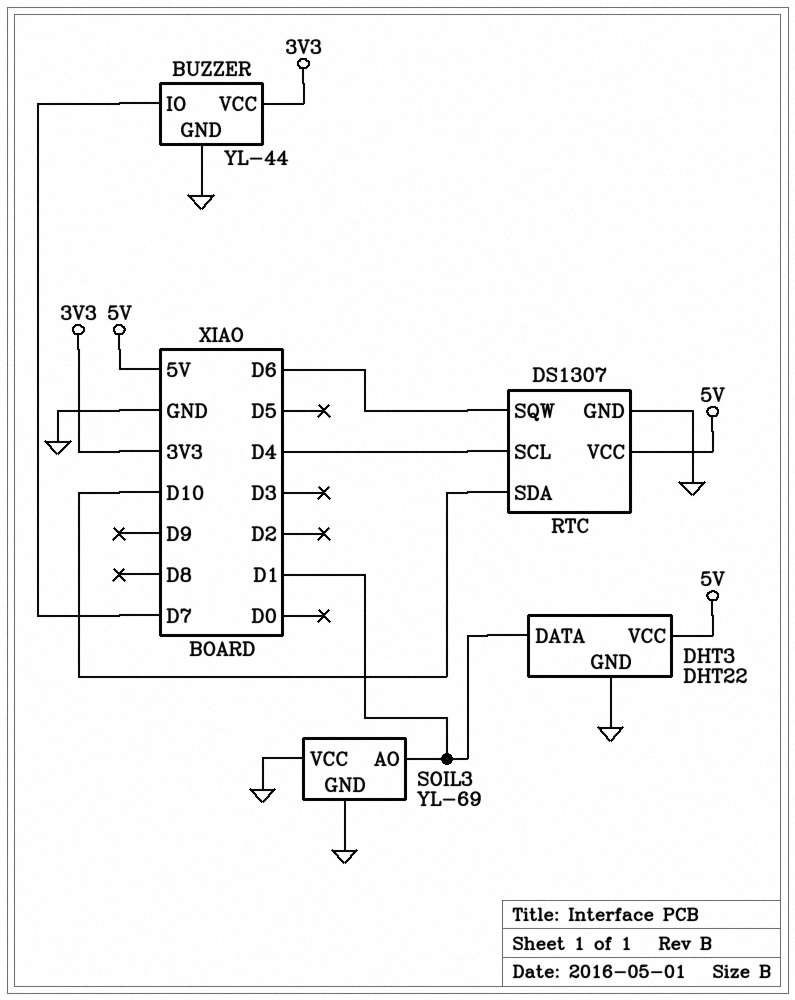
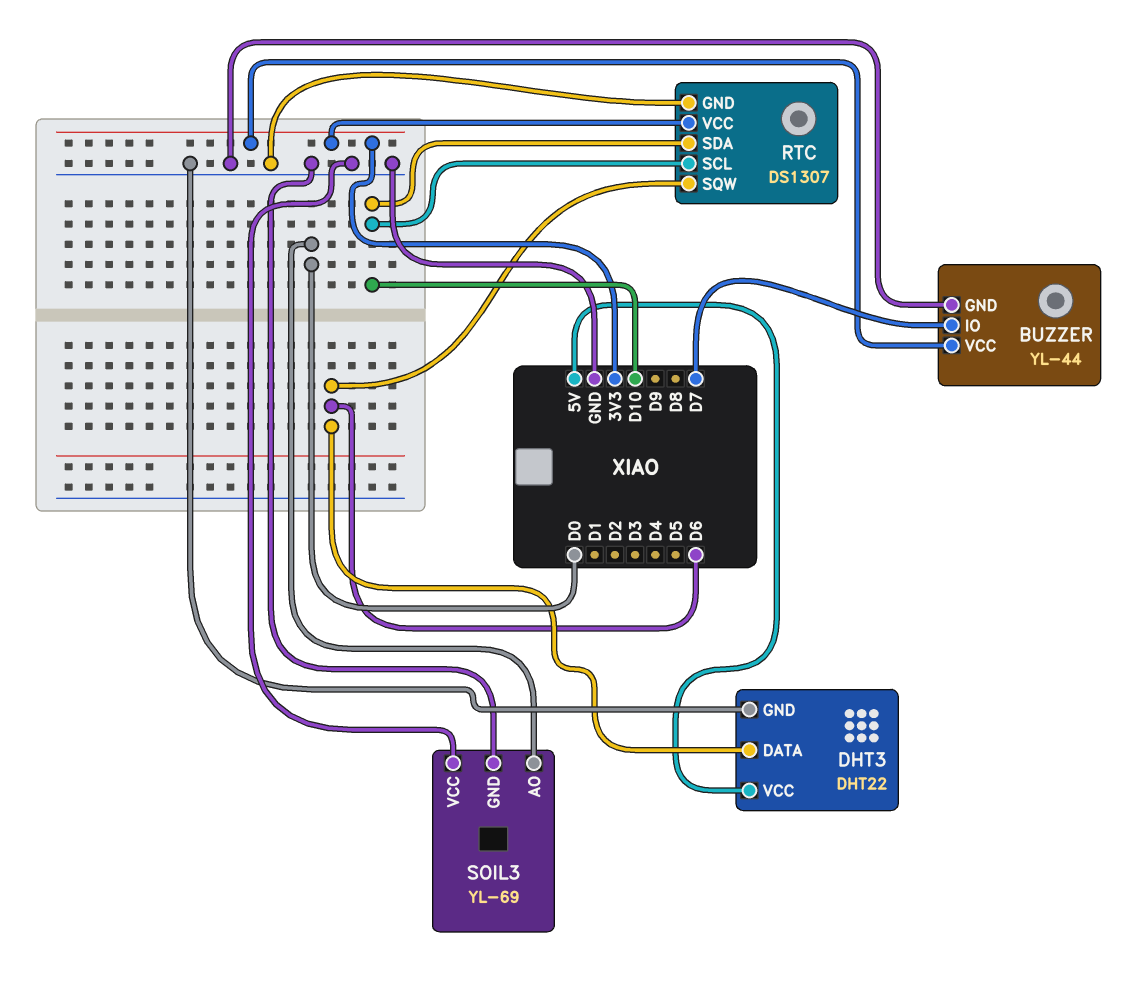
DHT3 pin DATA: D1 -> D6
RTC pin SCL: D4 -> D10
RTC pin VCC: 5V -> 3V3
SOIL3 pin AO: D1 -> D0

